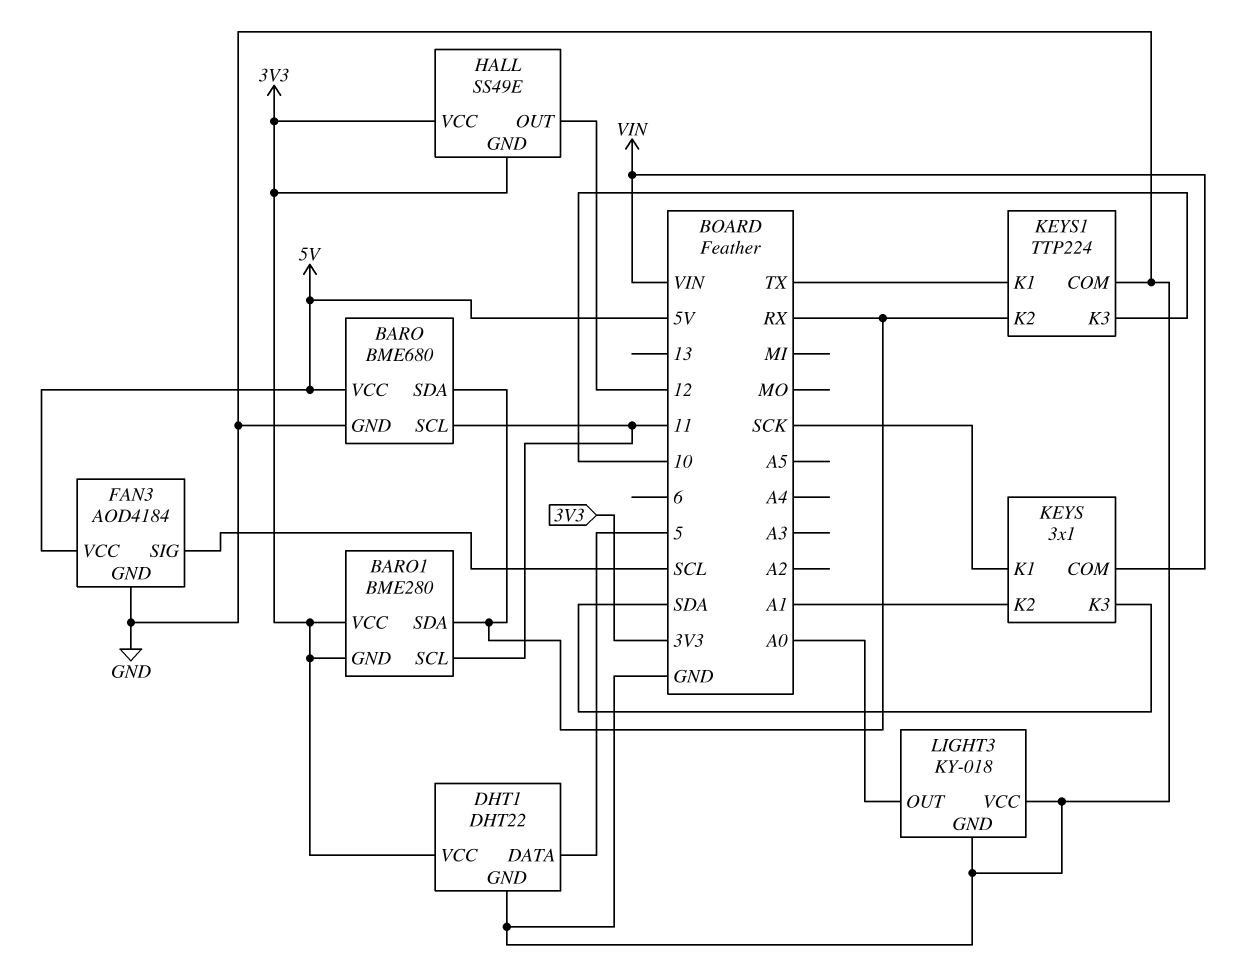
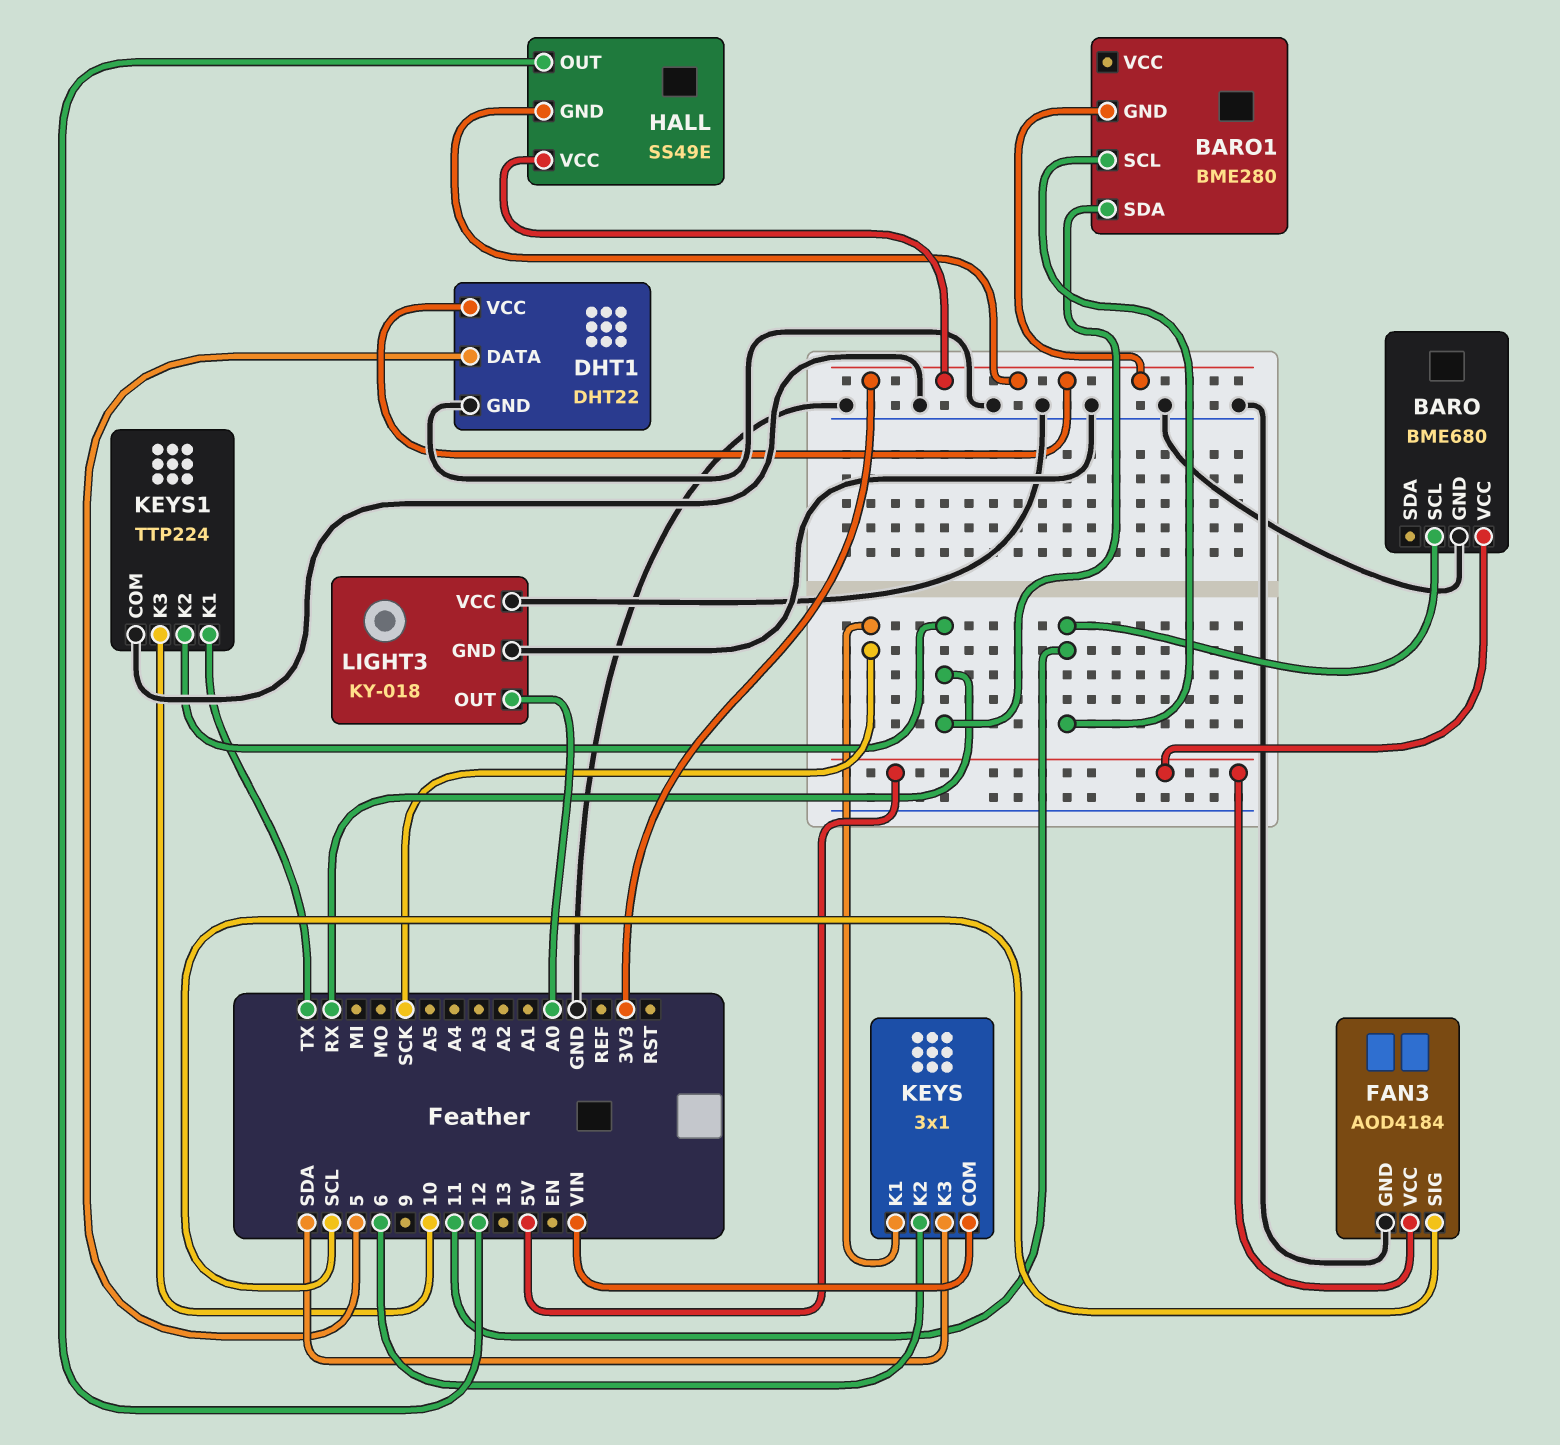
BARO pin SDA: RX -> none
BARO1 pin VCC: 3V3 -> none
KEYS pin K2: A1 -> 6

